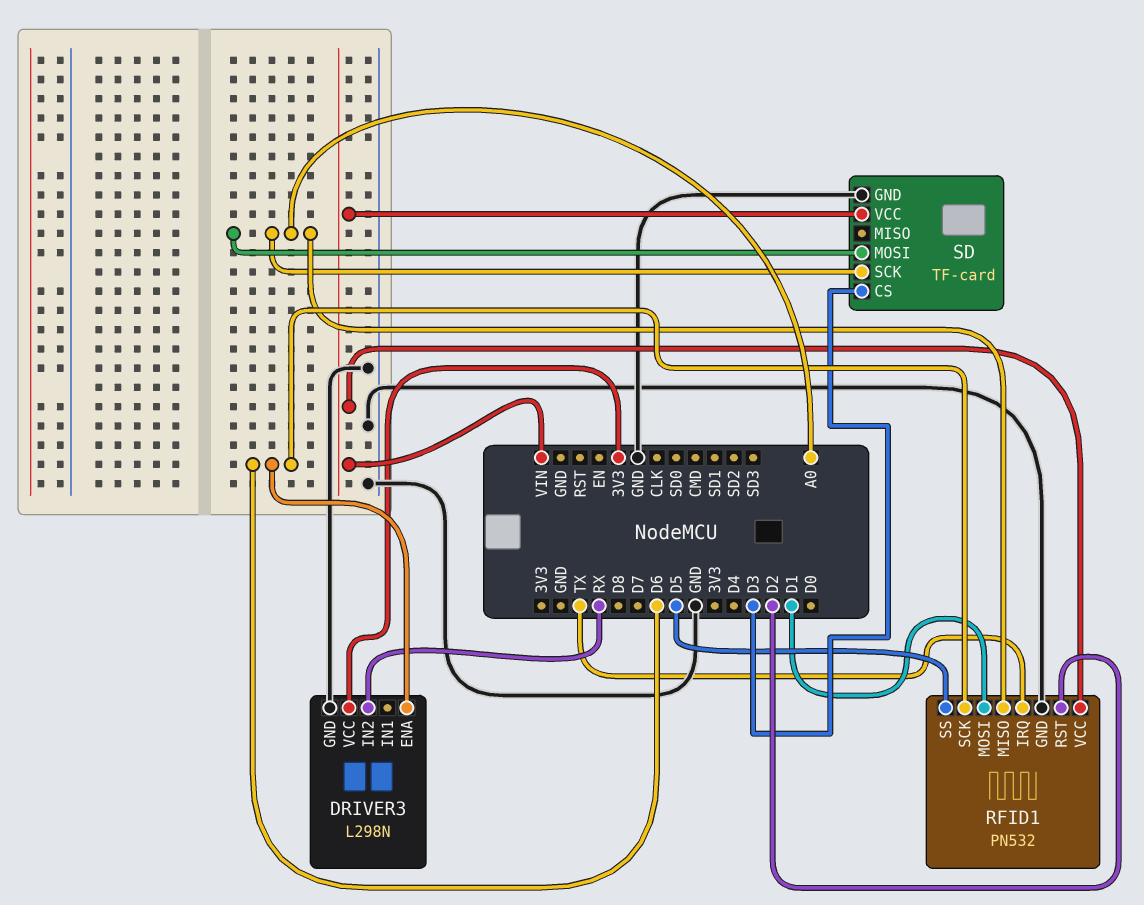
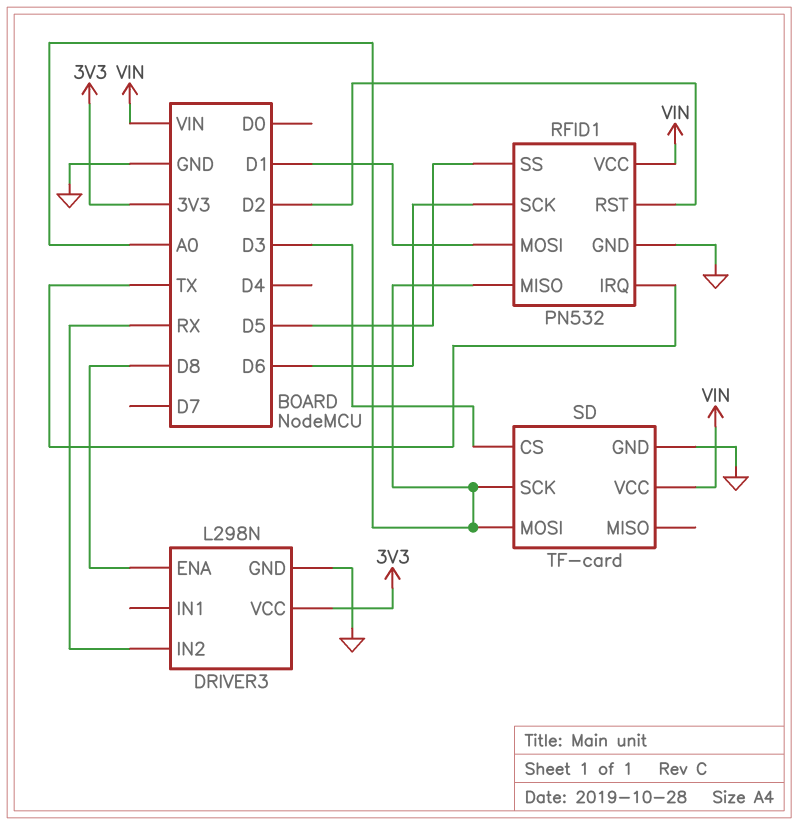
DRIVER3 pin ENA: D6 -> D8

